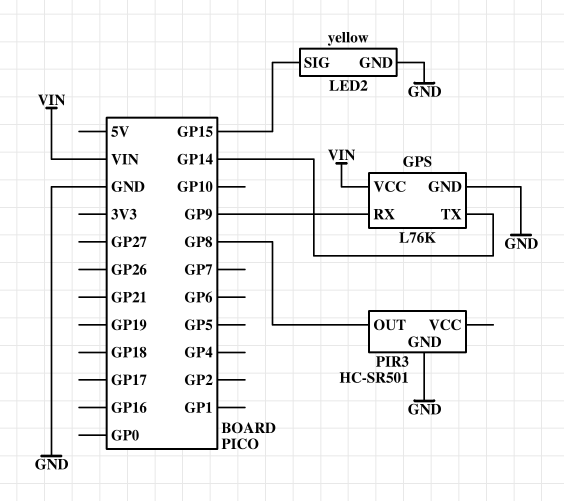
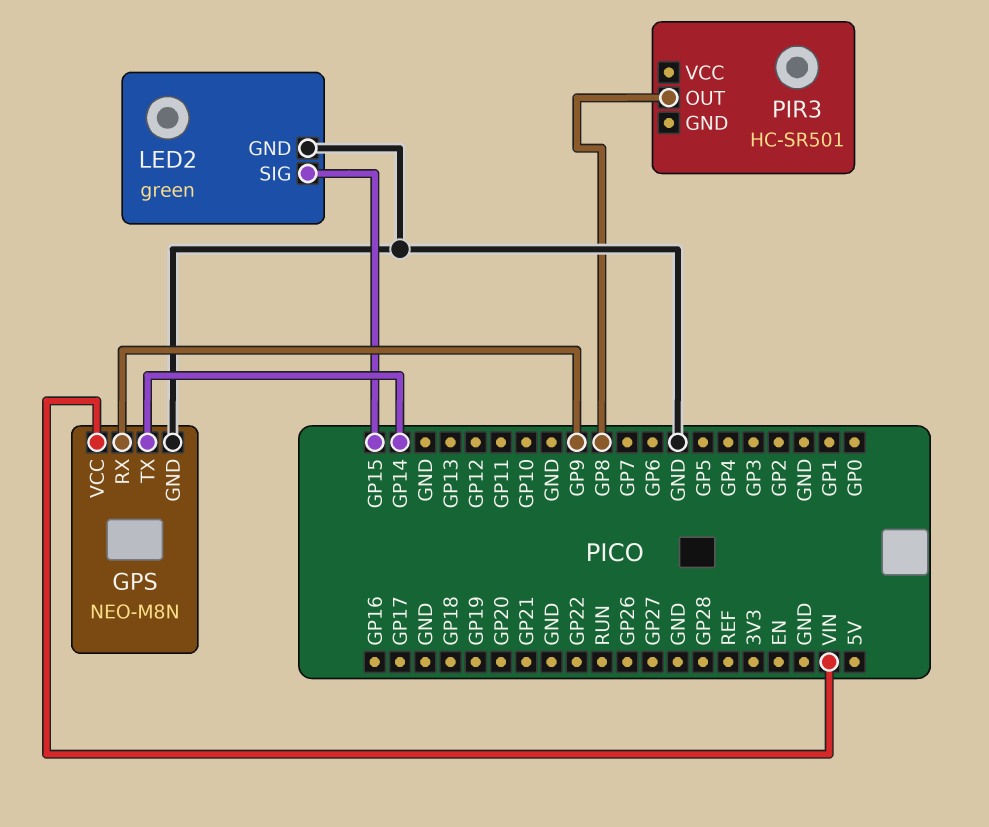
GPS: L76K -> NEO-M8N
LED2: yellow -> green
PIR3 pin GND: GND -> none

